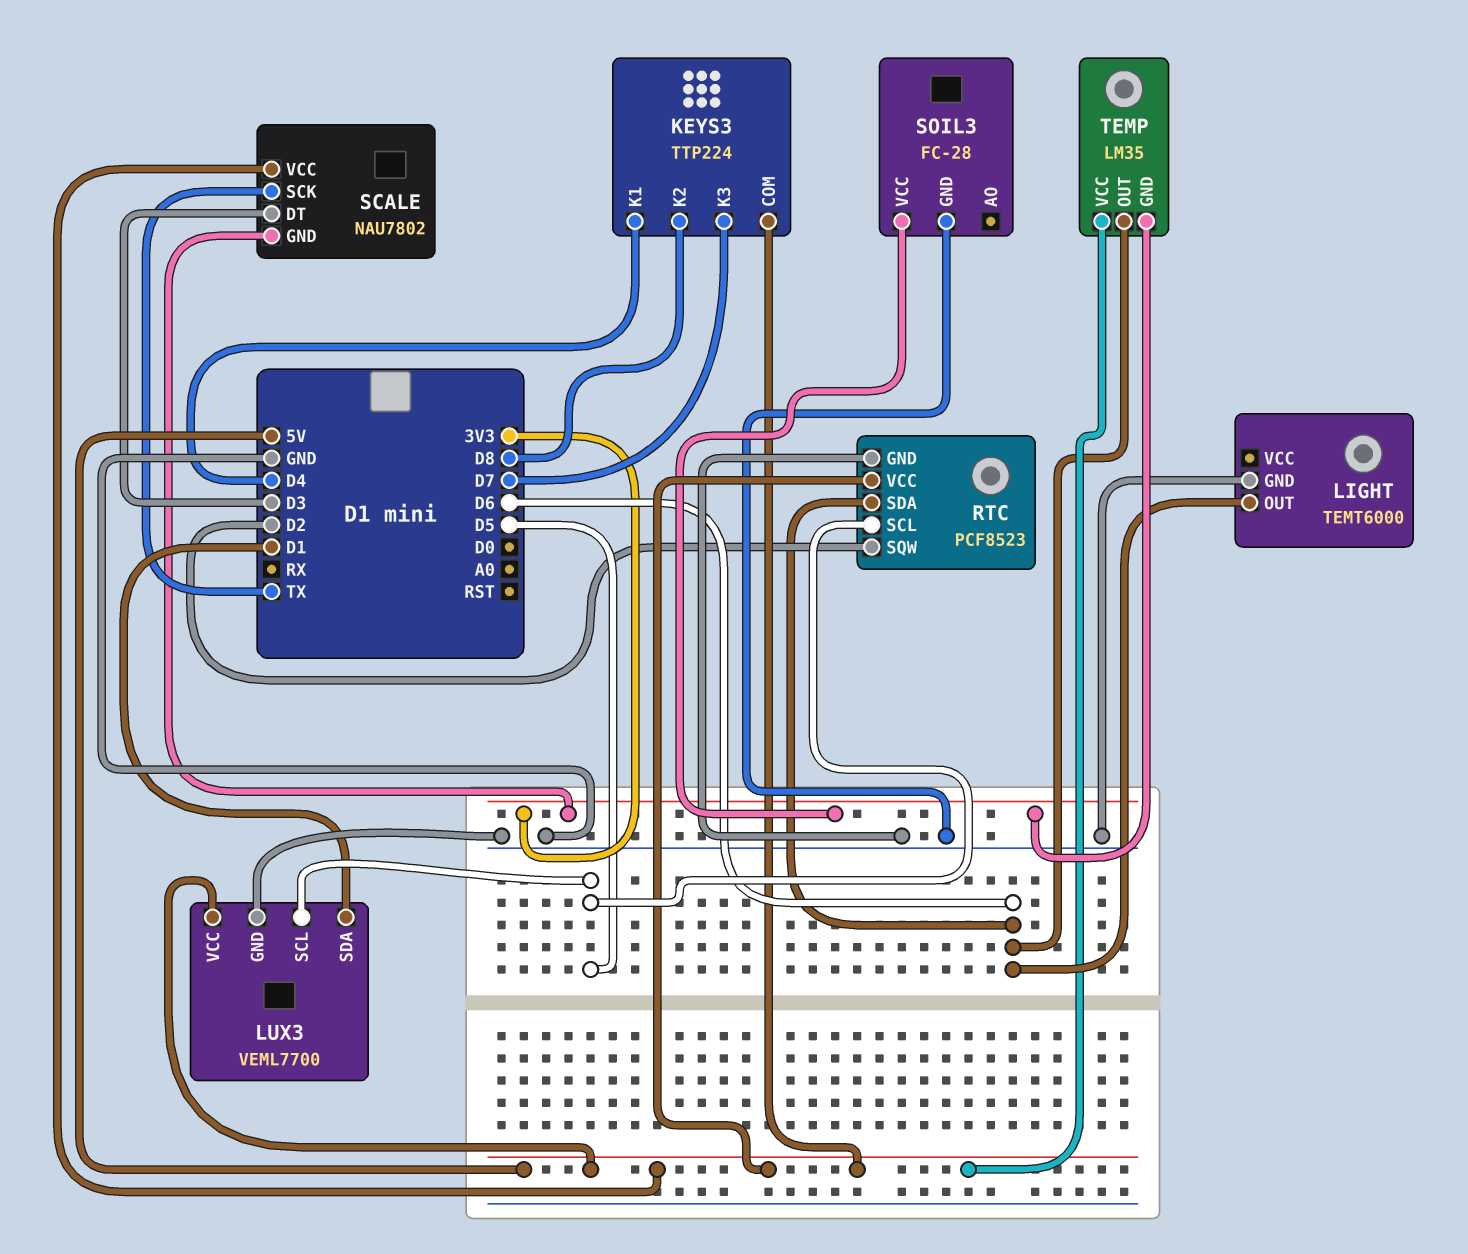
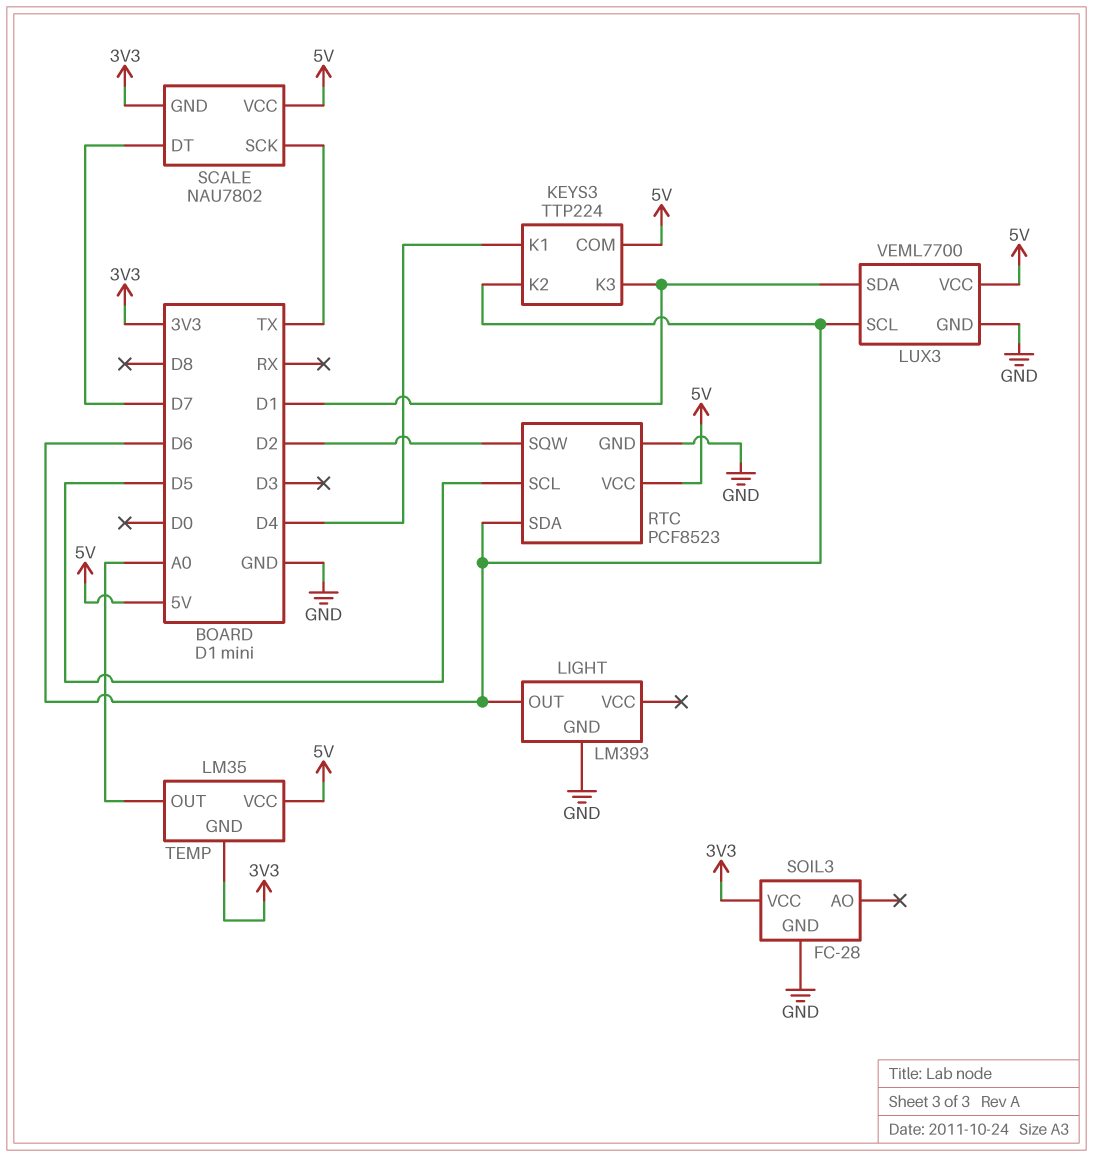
KEYS3 pin K2: D8 -> D6
KEYS3 pin K3: D7 -> D1
LIGHT: TEMT6000 -> LM393
LUX3 pin SCL: D5 -> D6
SCALE pin DT: D3 -> D7
TEMP pin OUT: D6 -> A0

